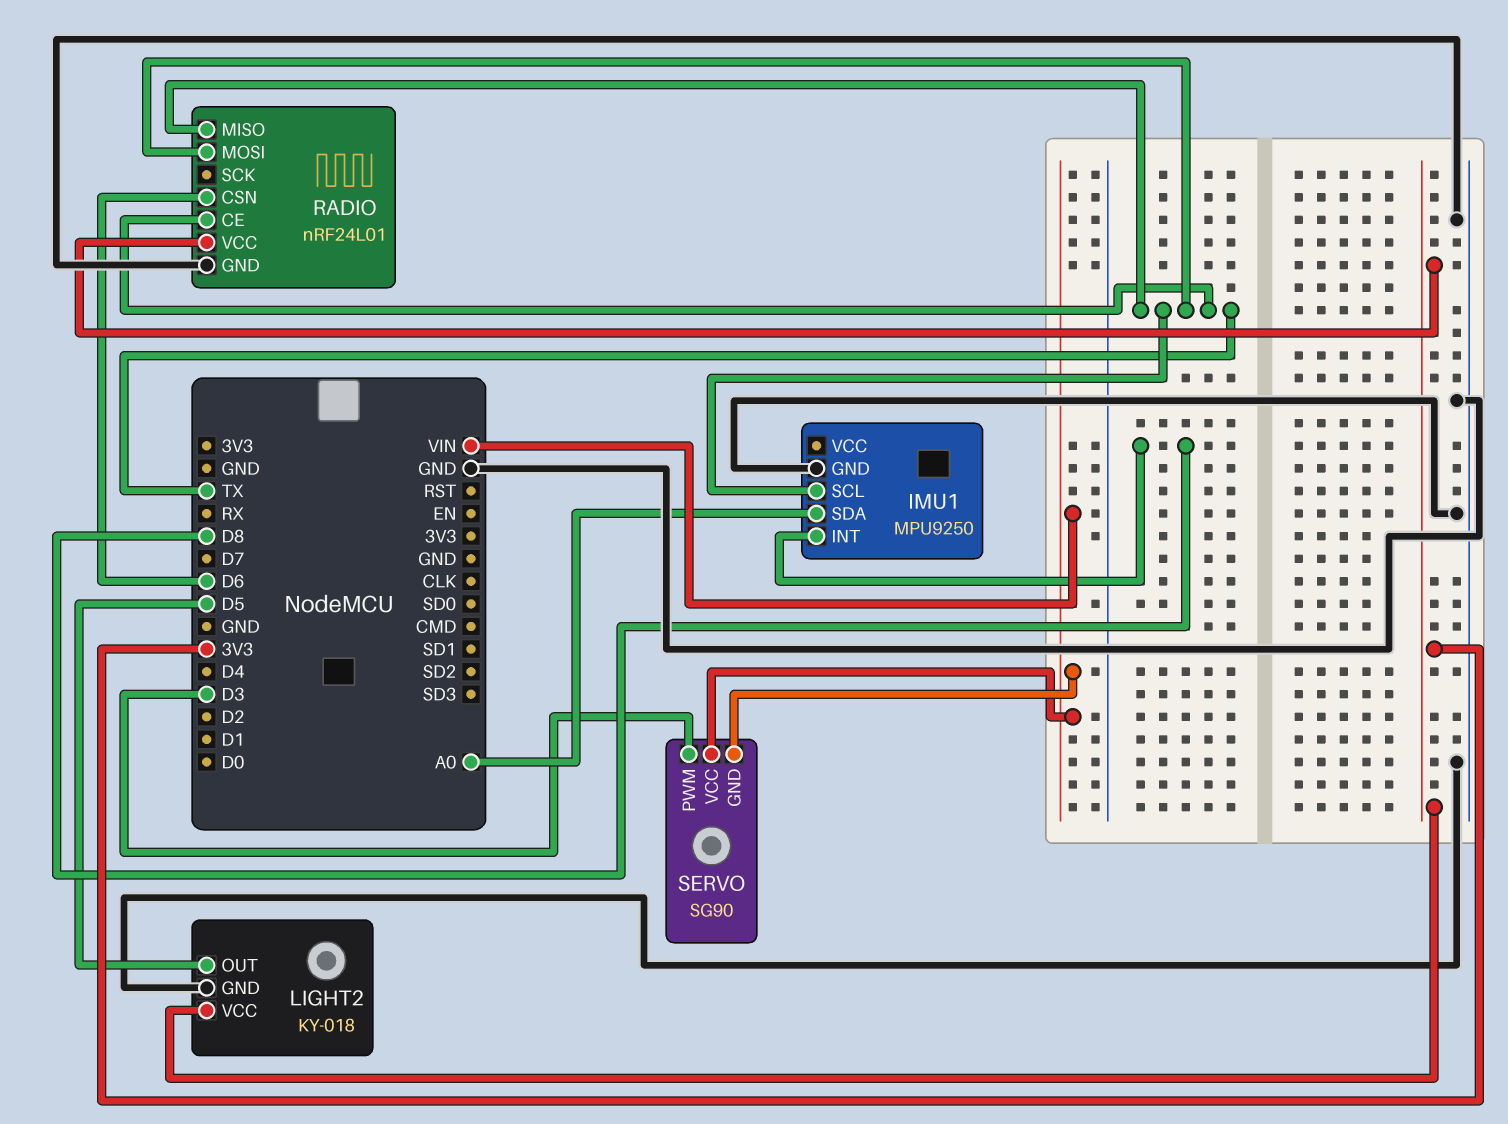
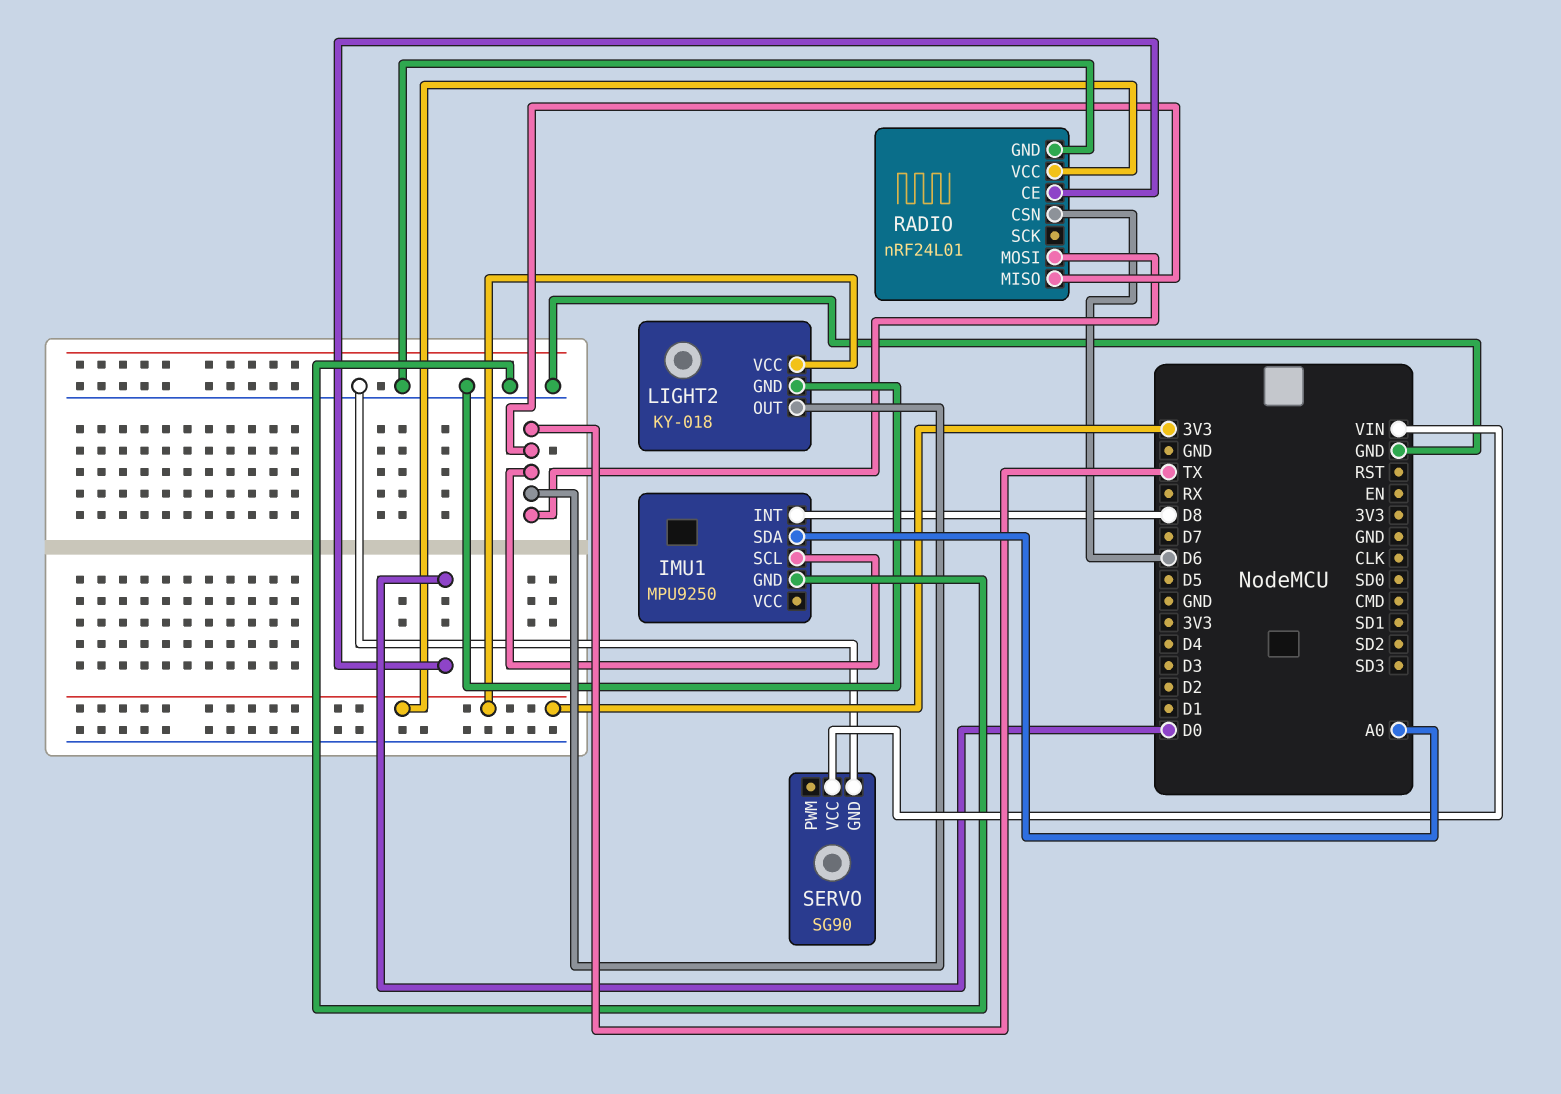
LIGHT2 pin OUT: D5 -> TX
RADIO pin CE: TX -> D0
SERVO pin GND: VIN -> GND
SERVO pin PWM: D3 -> none

